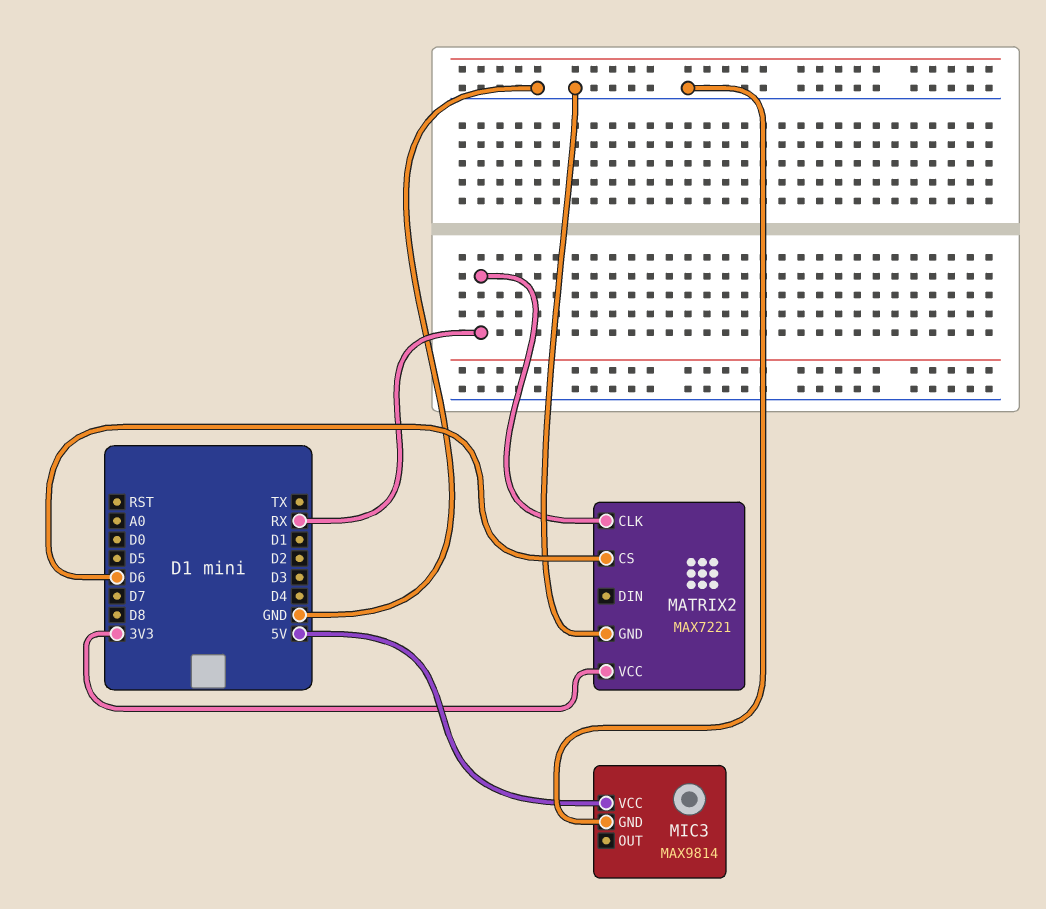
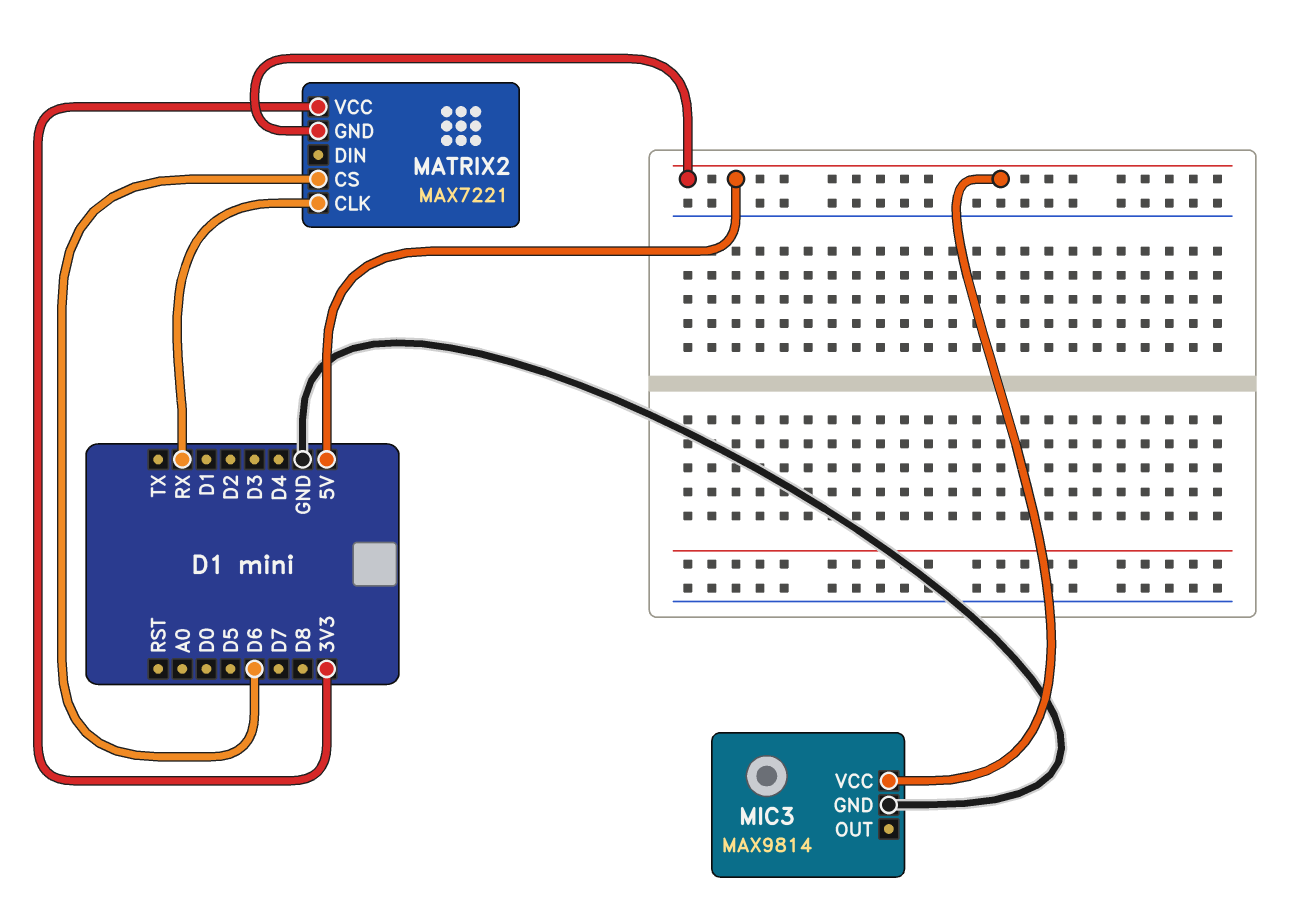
MATRIX2 pin GND: GND -> 5V

